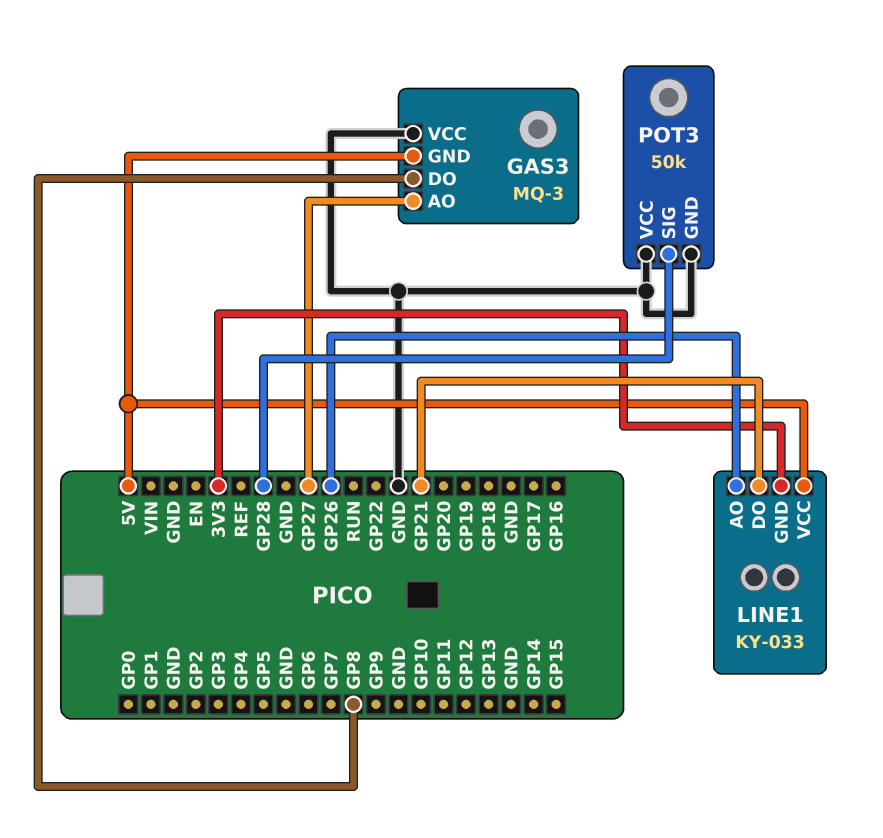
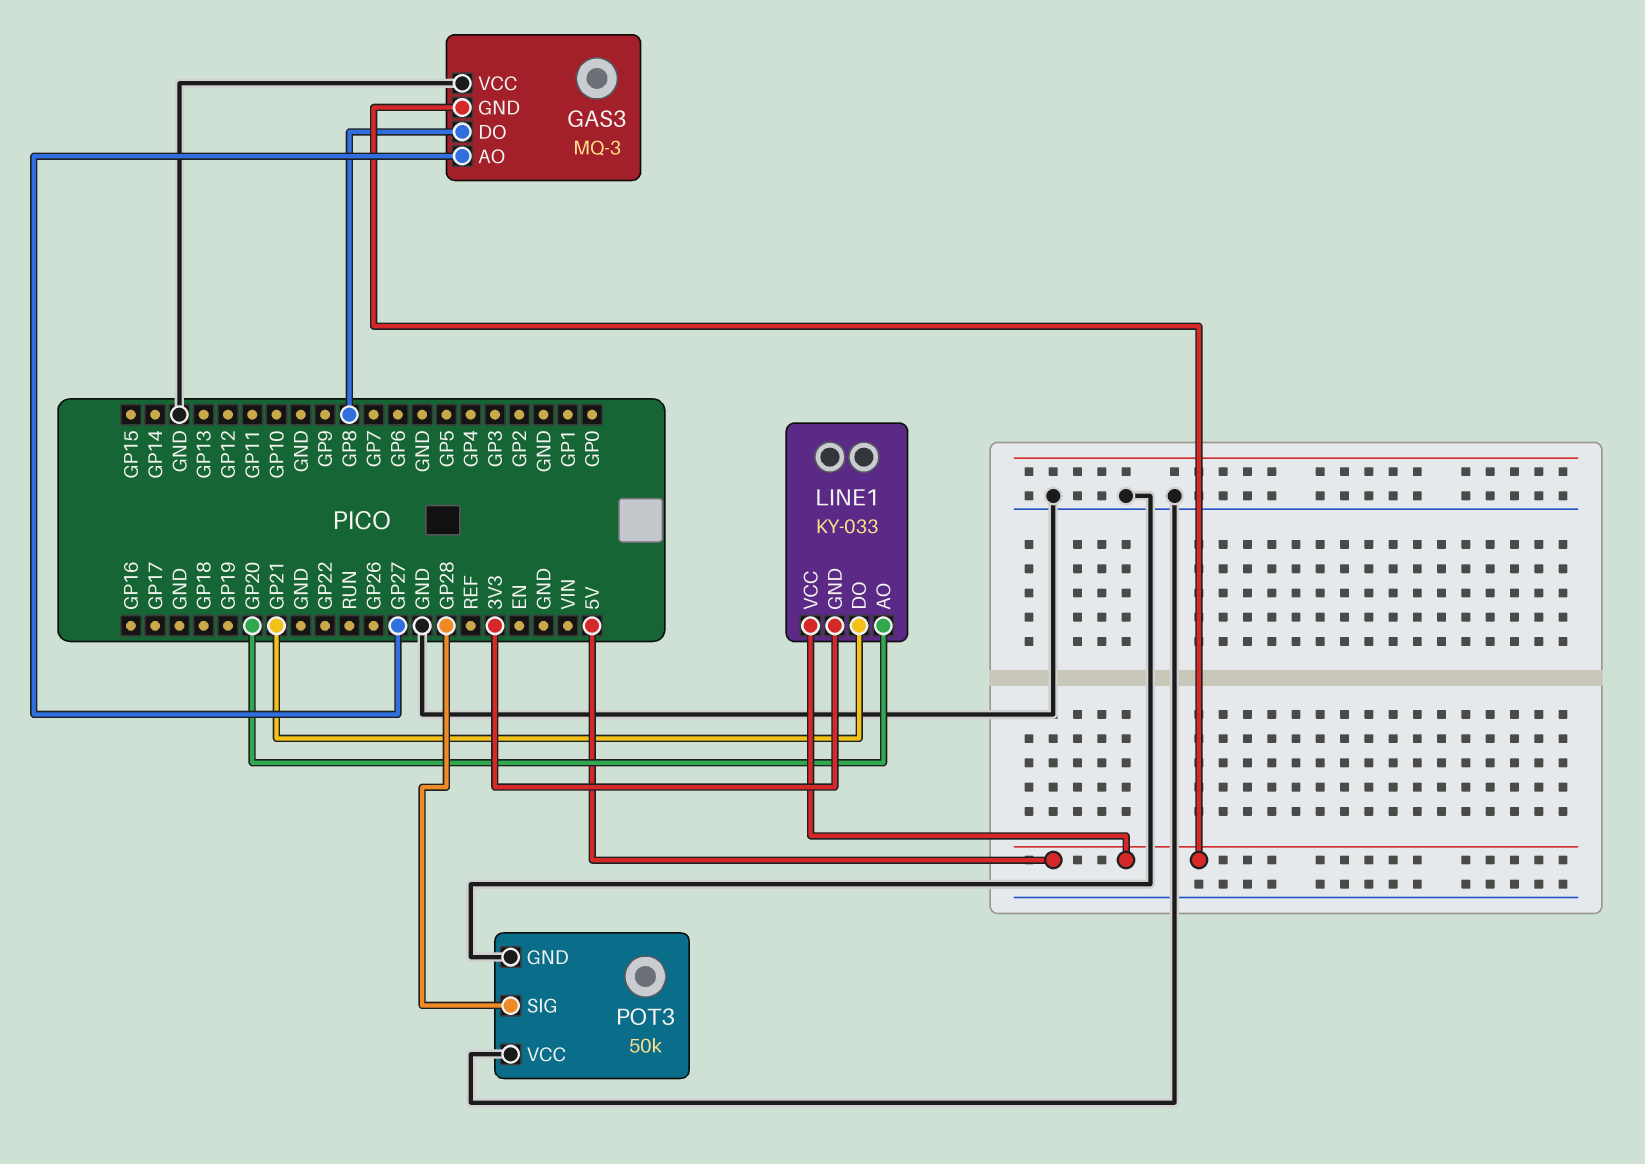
LINE1 pin AO: GP26 -> GP20

